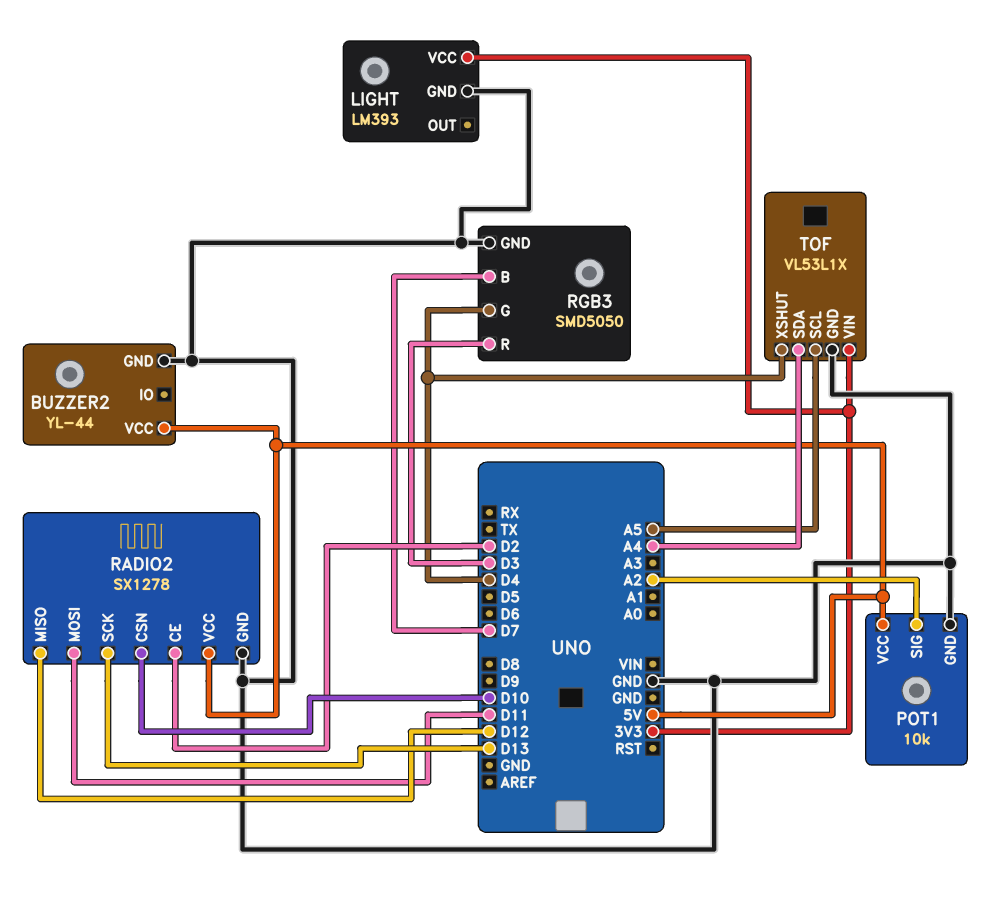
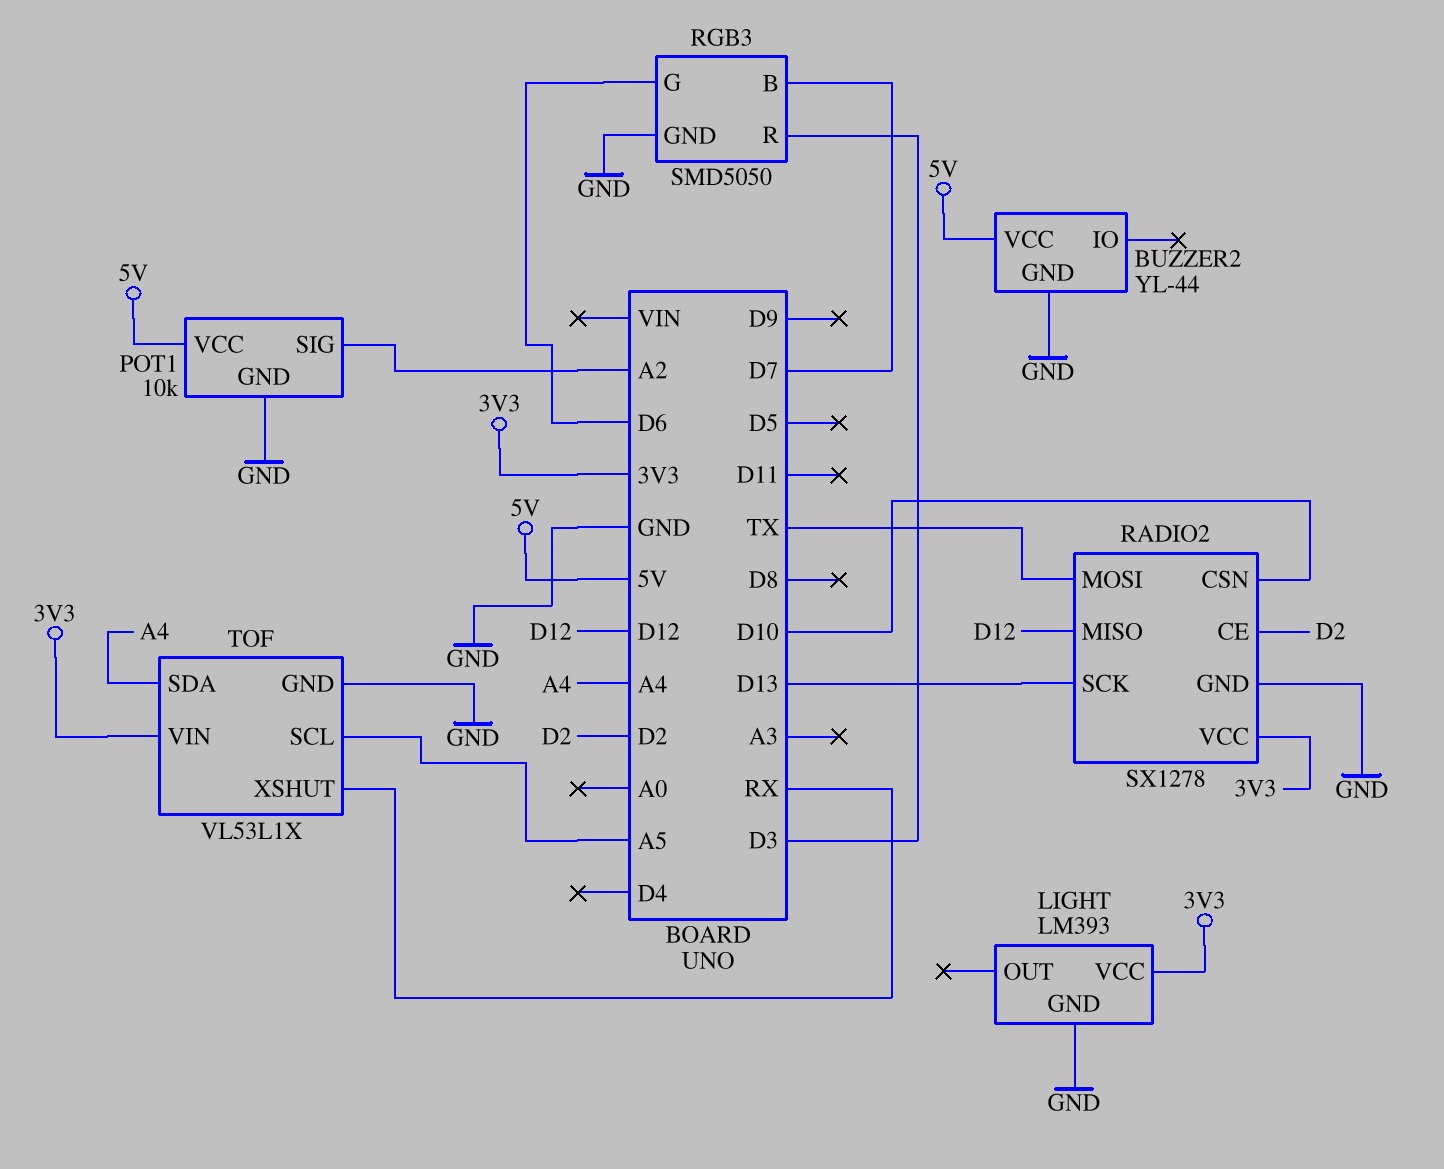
RADIO2 pin MOSI: D11 -> TX
RADIO2 pin VCC: 5V -> 3V3
RGB3 pin G: D4 -> D6
TOF pin XSHUT: D4 -> RX

